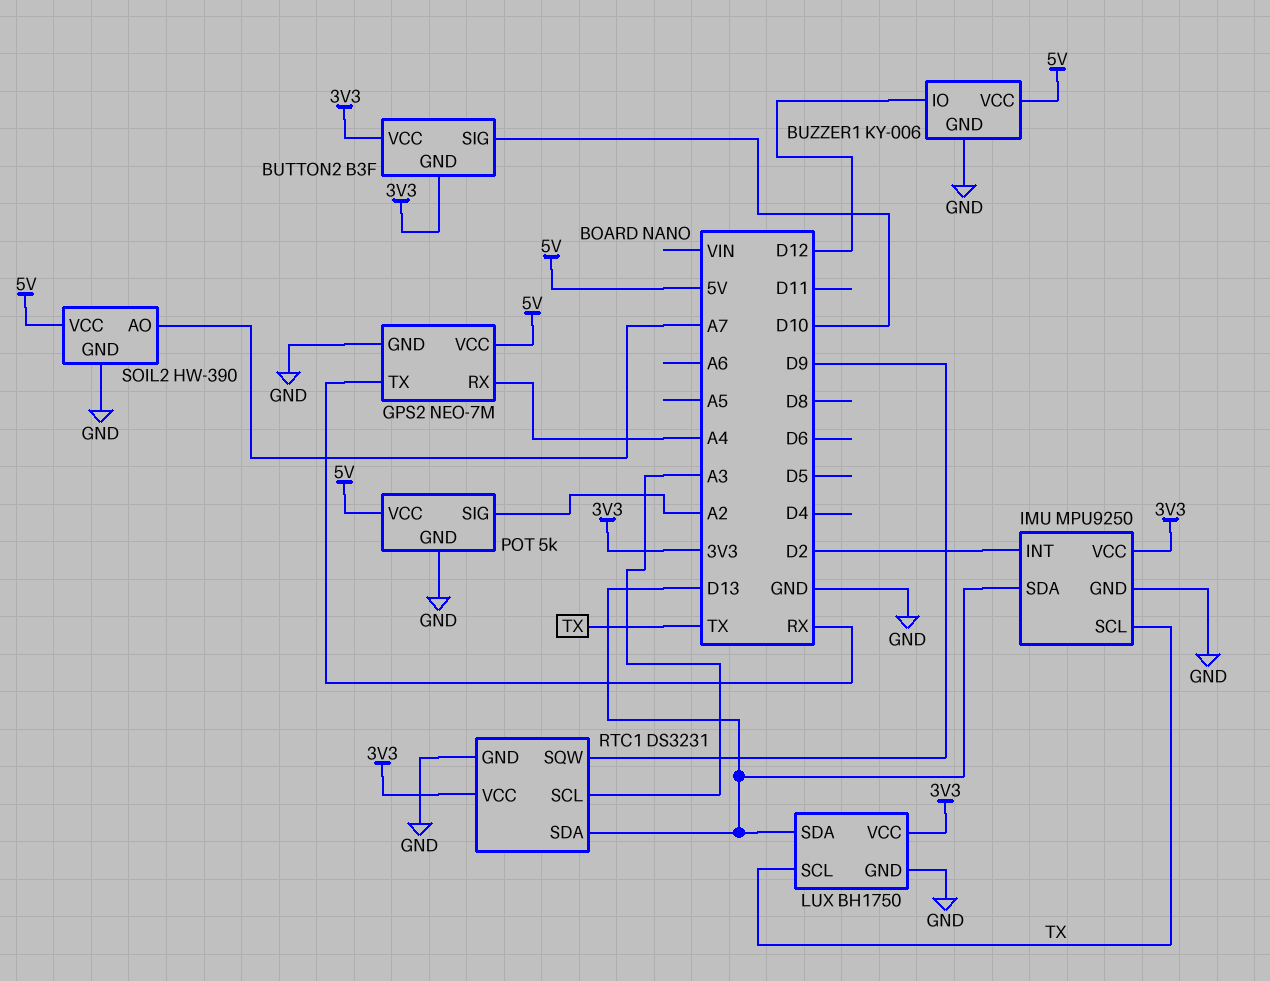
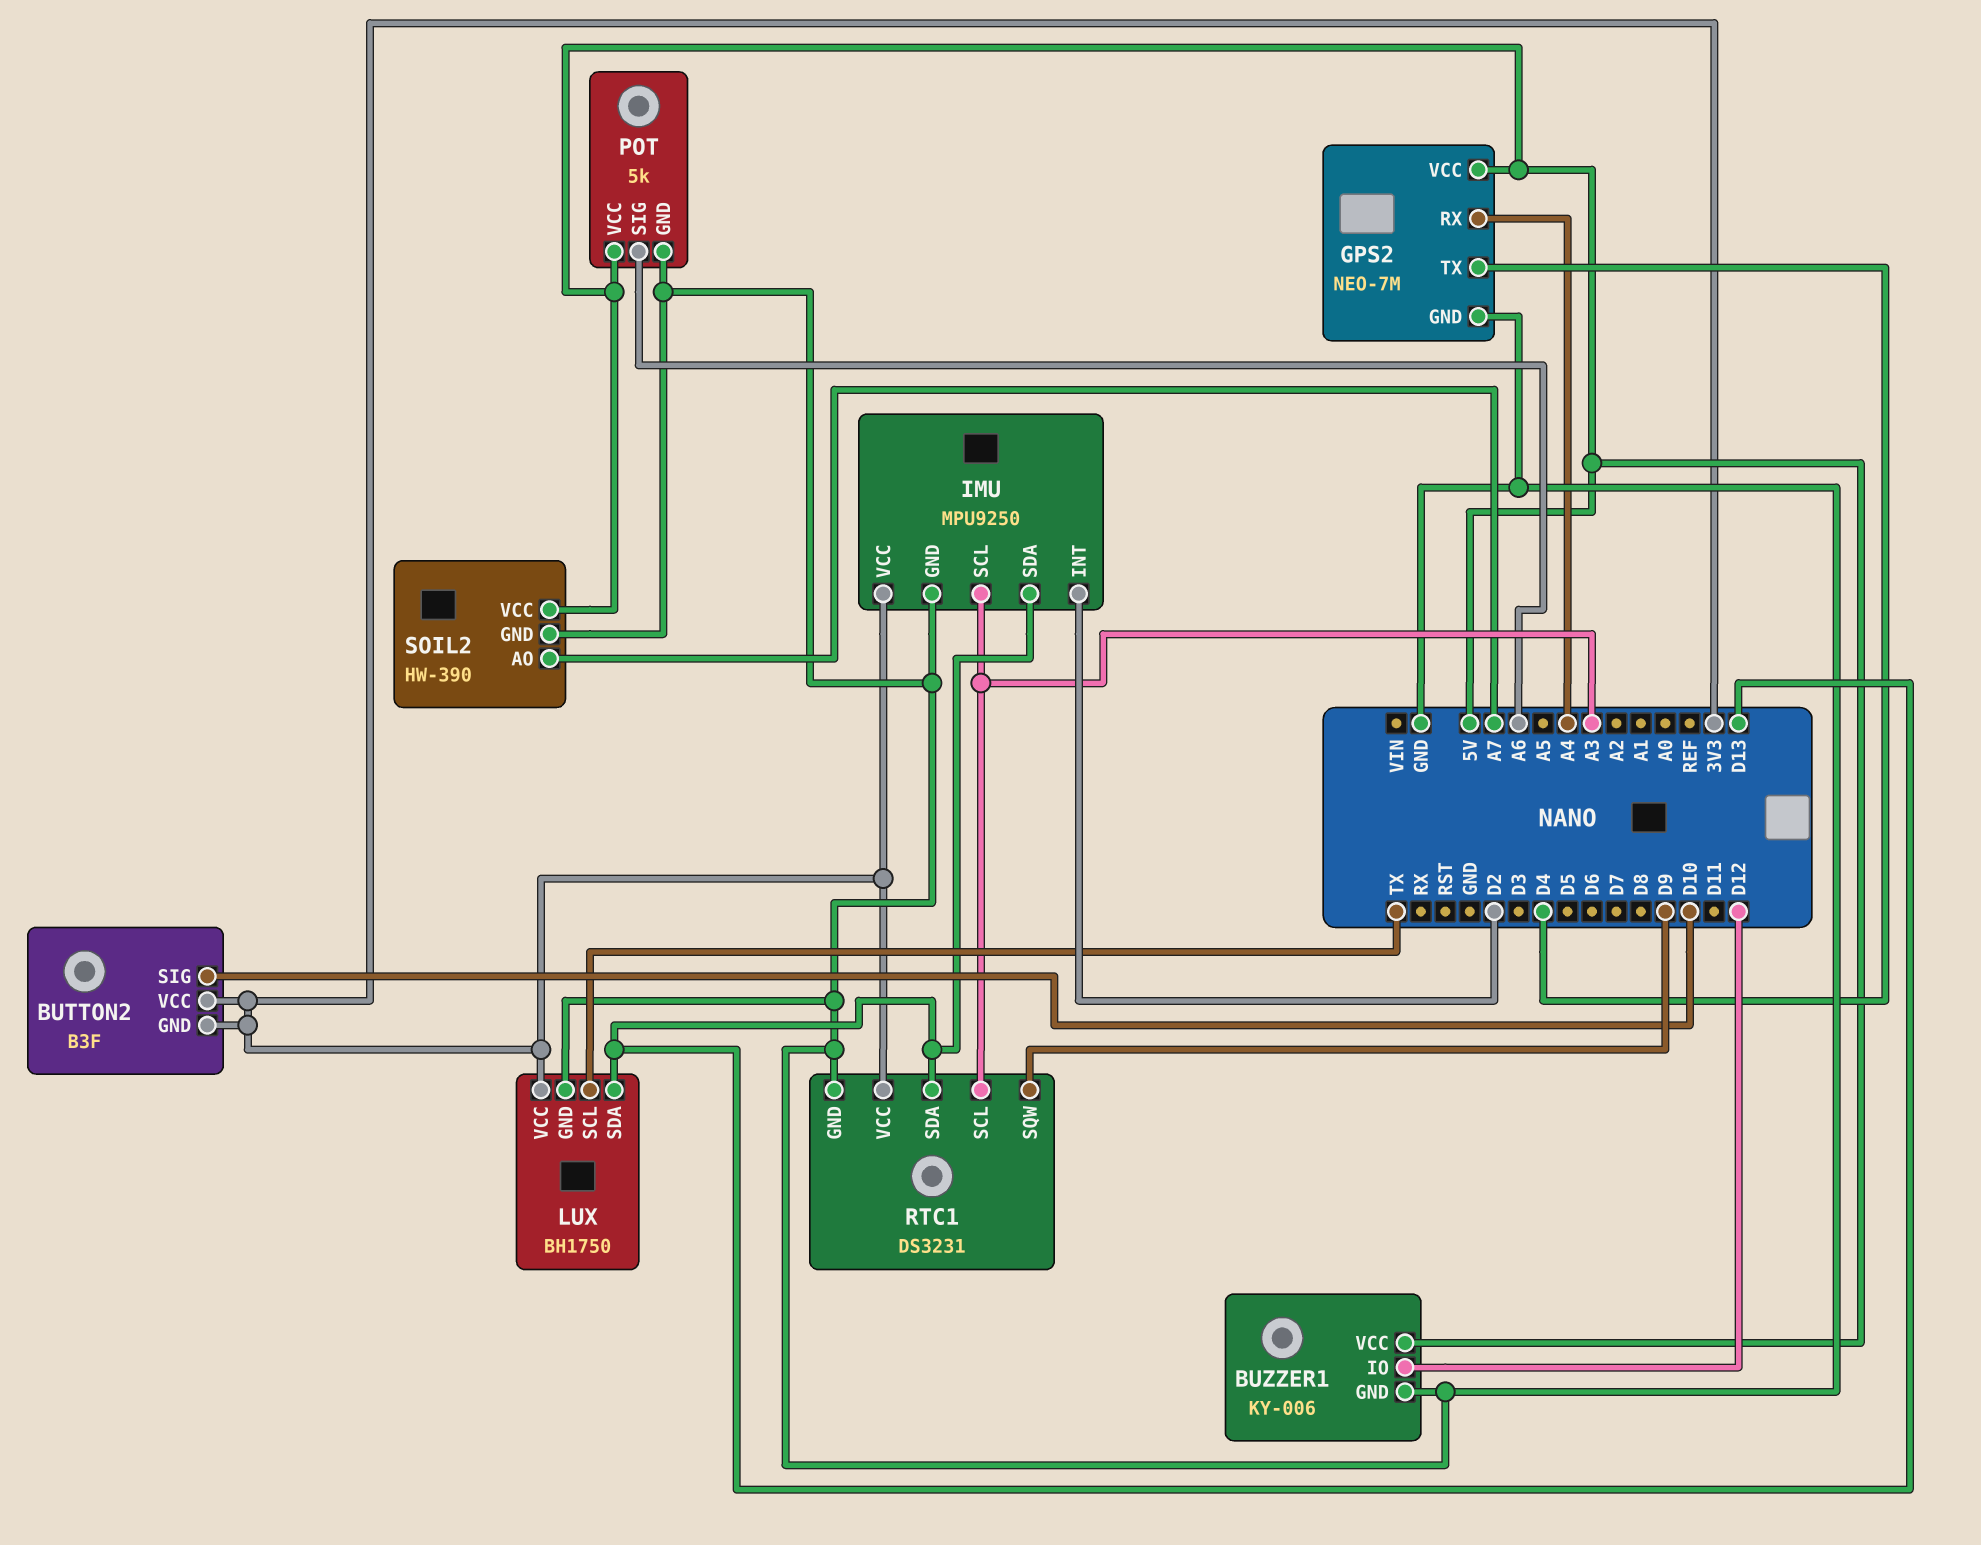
GPS2 pin TX: RX -> D4
IMU pin SCL: TX -> A3
POT pin SIG: A2 -> A6

